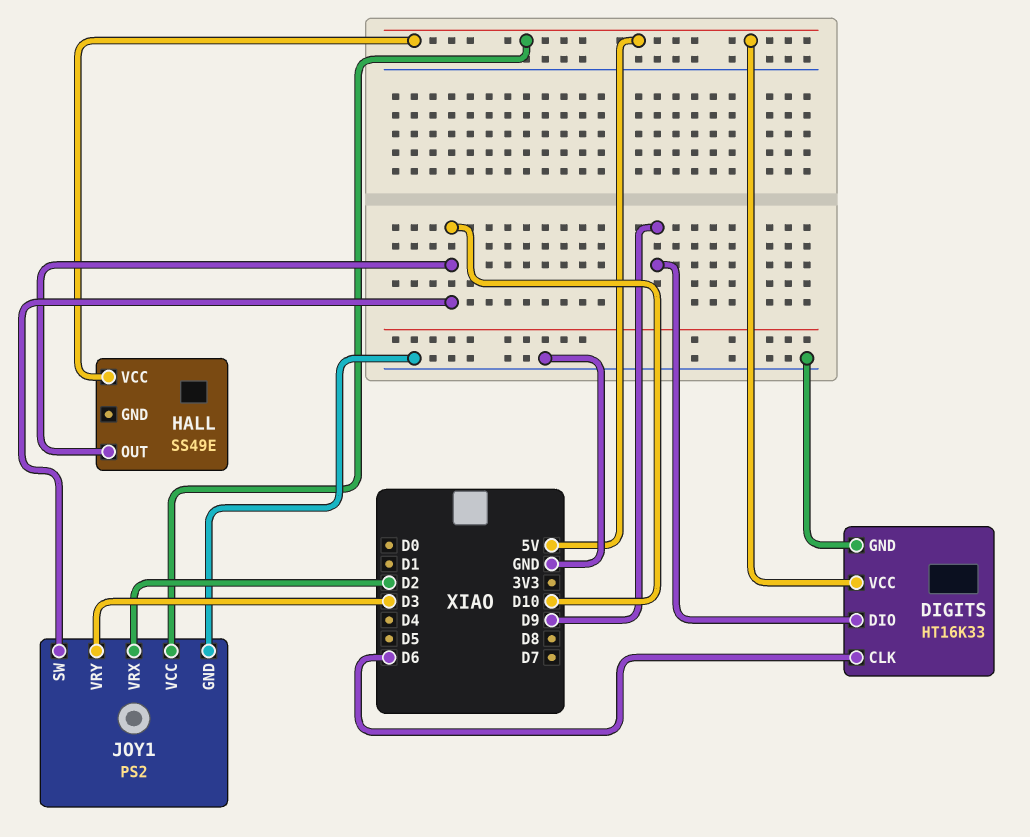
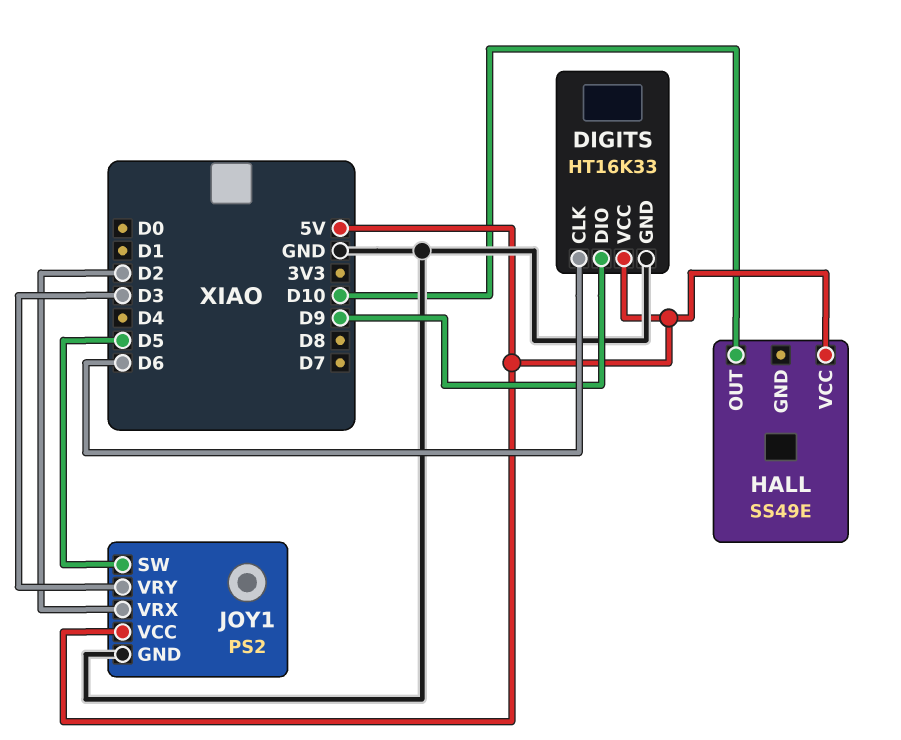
JOY1 pin SW: D10 -> D5

